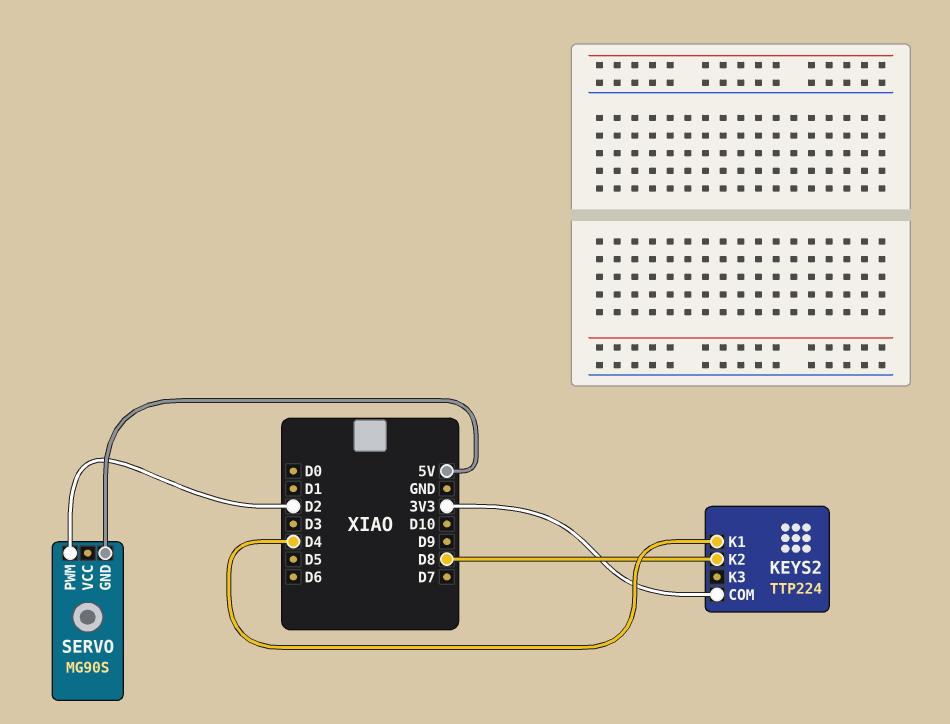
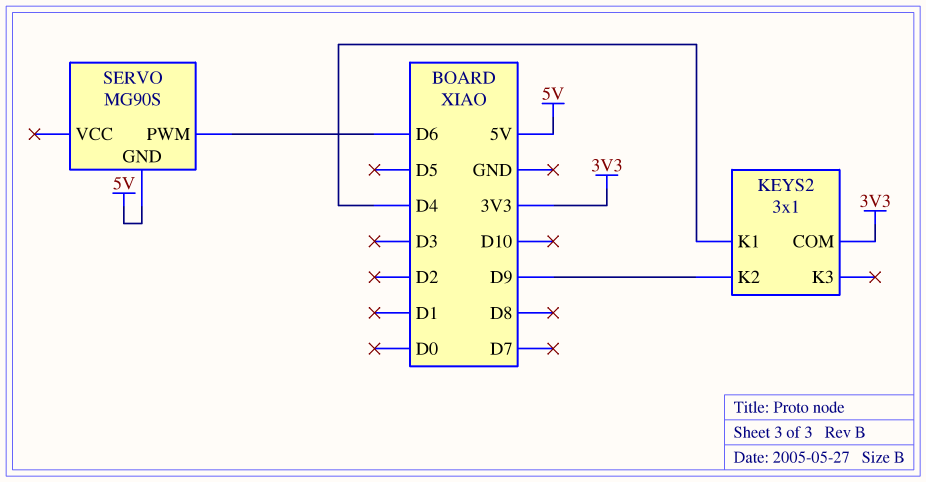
KEYS2: TTP224 -> 3x1
KEYS2 pin K2: D8 -> D9
SERVO pin PWM: D2 -> D6

